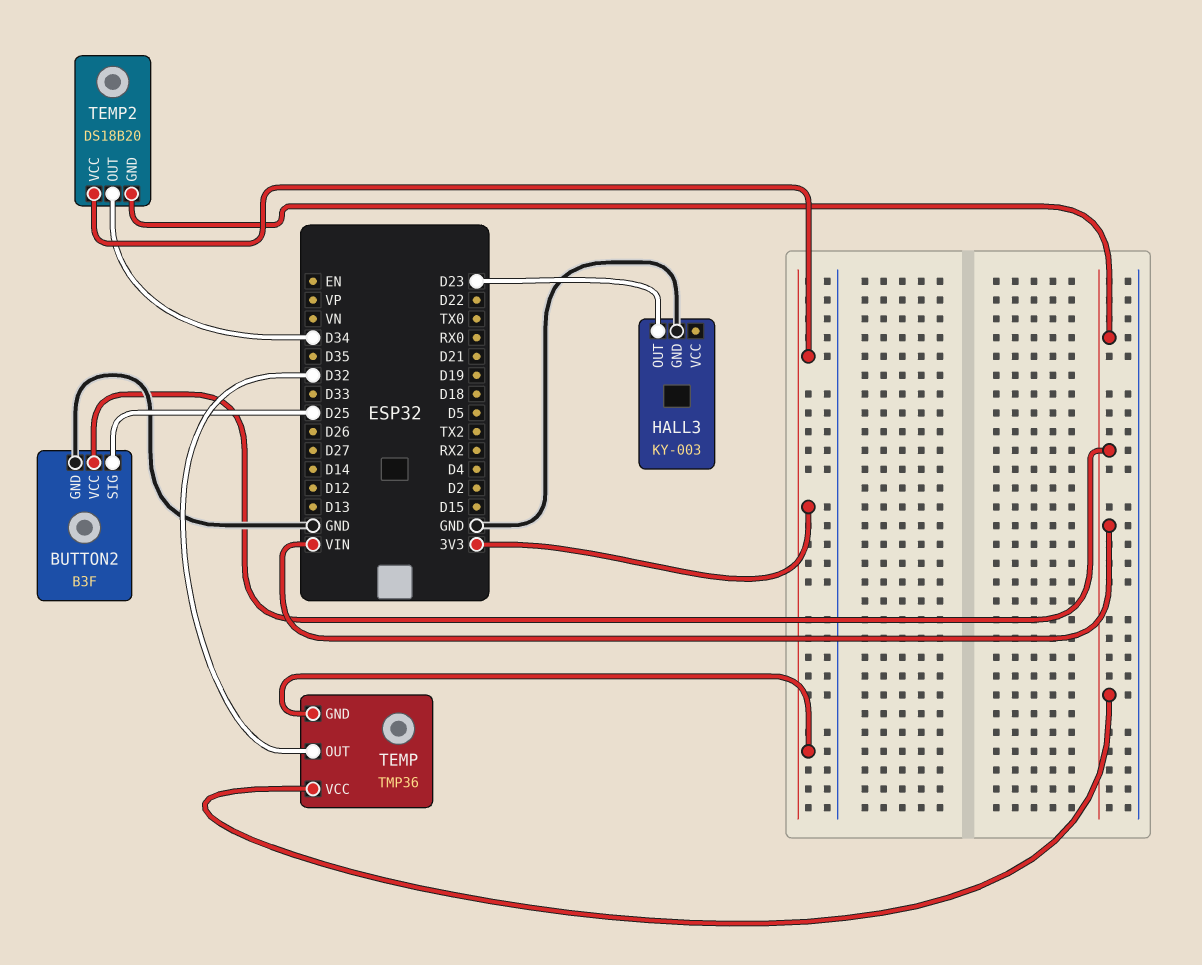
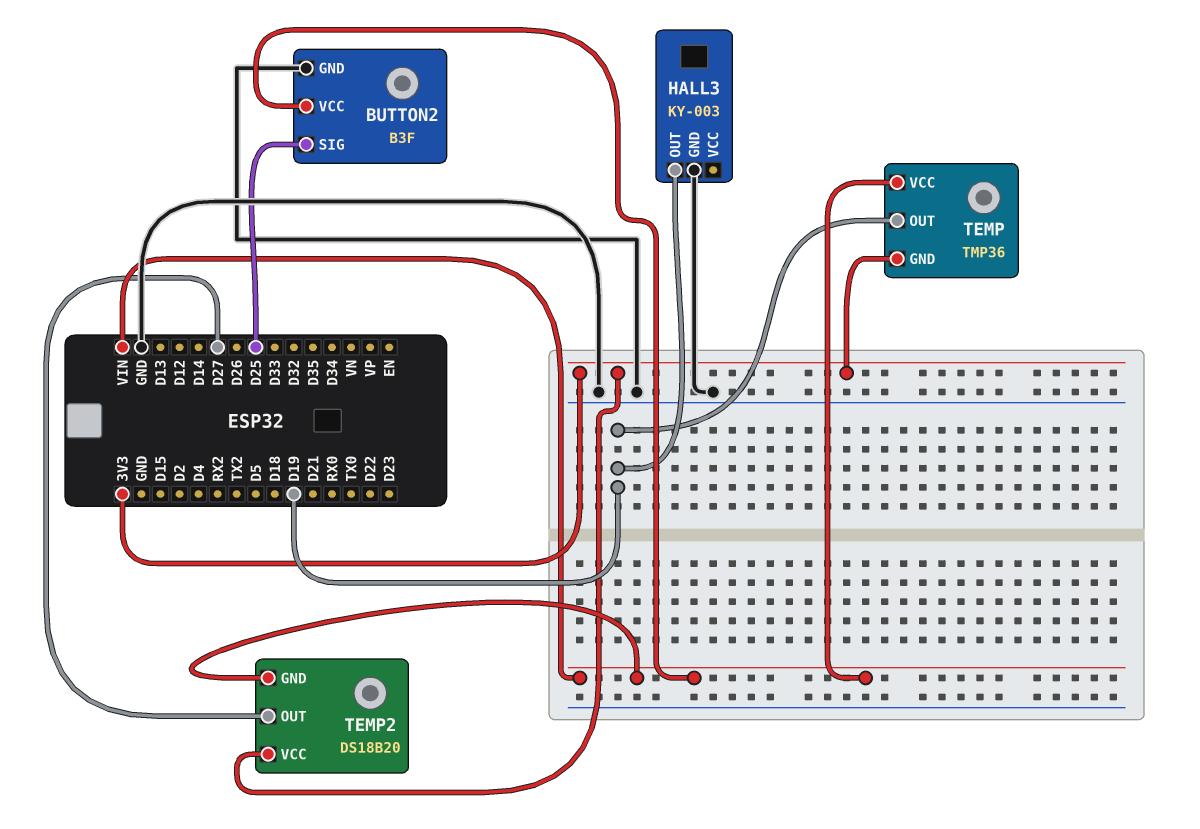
HALL3 pin OUT: D23 -> D19
TEMP pin OUT: D32 -> D19
TEMP2 pin OUT: D34 -> D27

